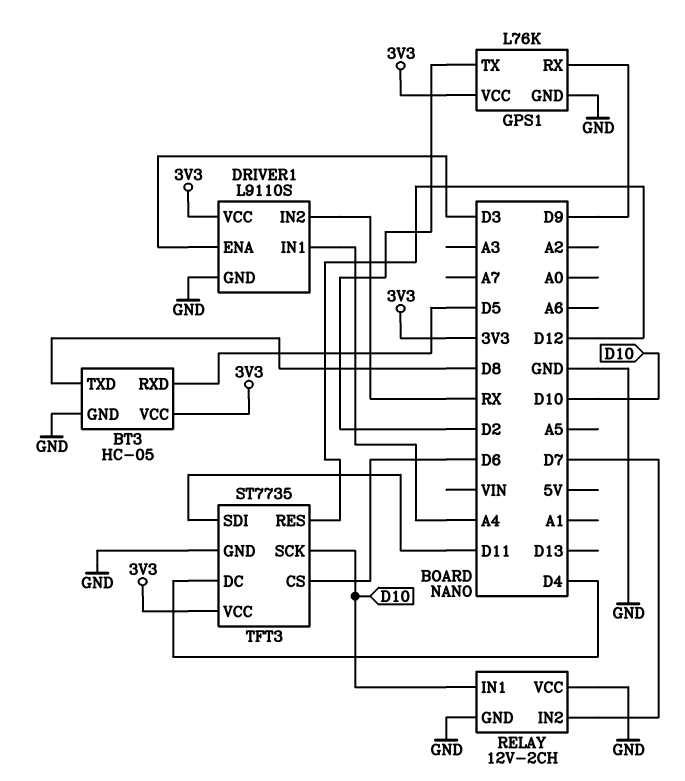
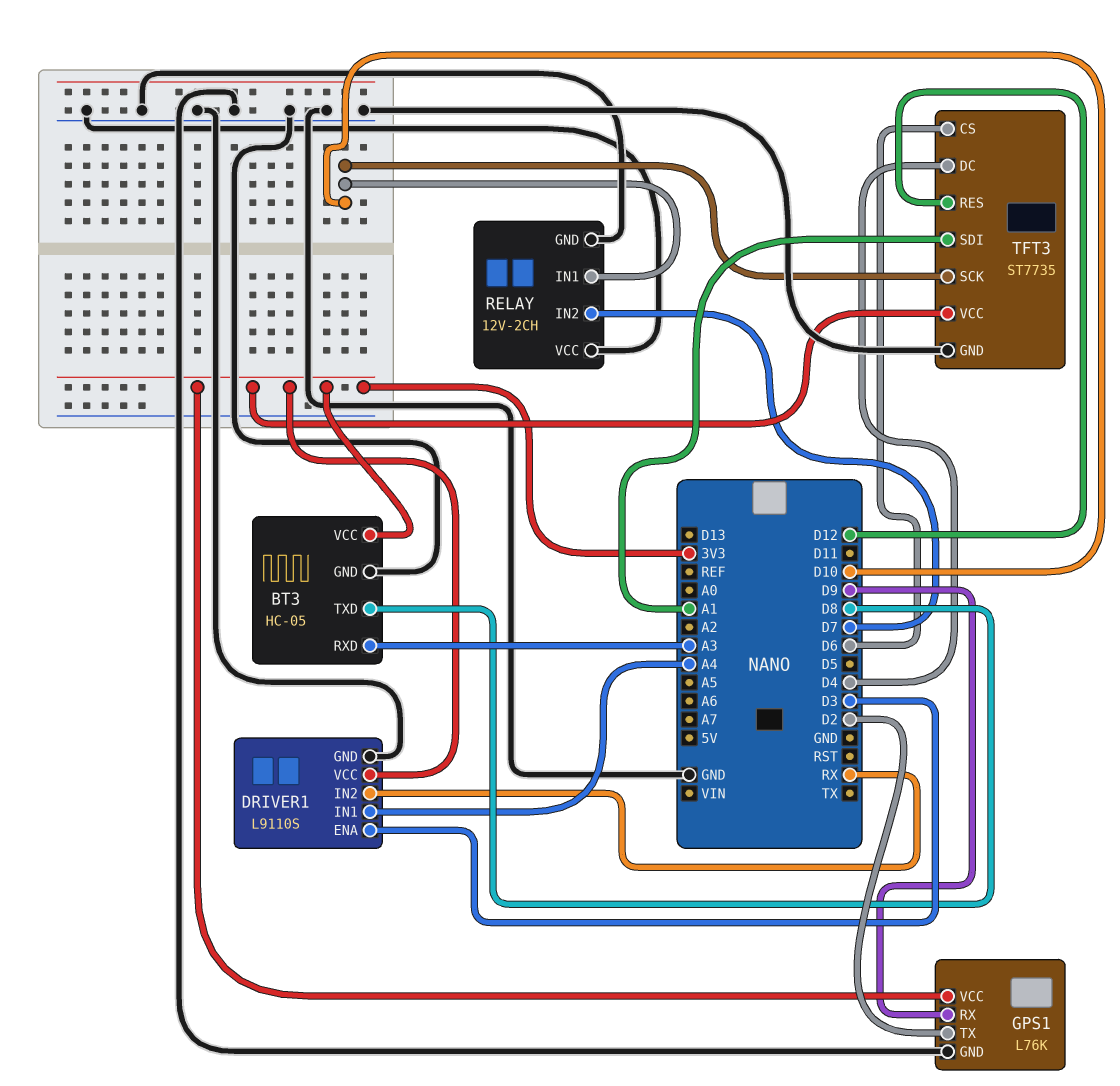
BT3 pin RXD: D5 -> A3
TFT3 pin SDI: D11 -> A1

